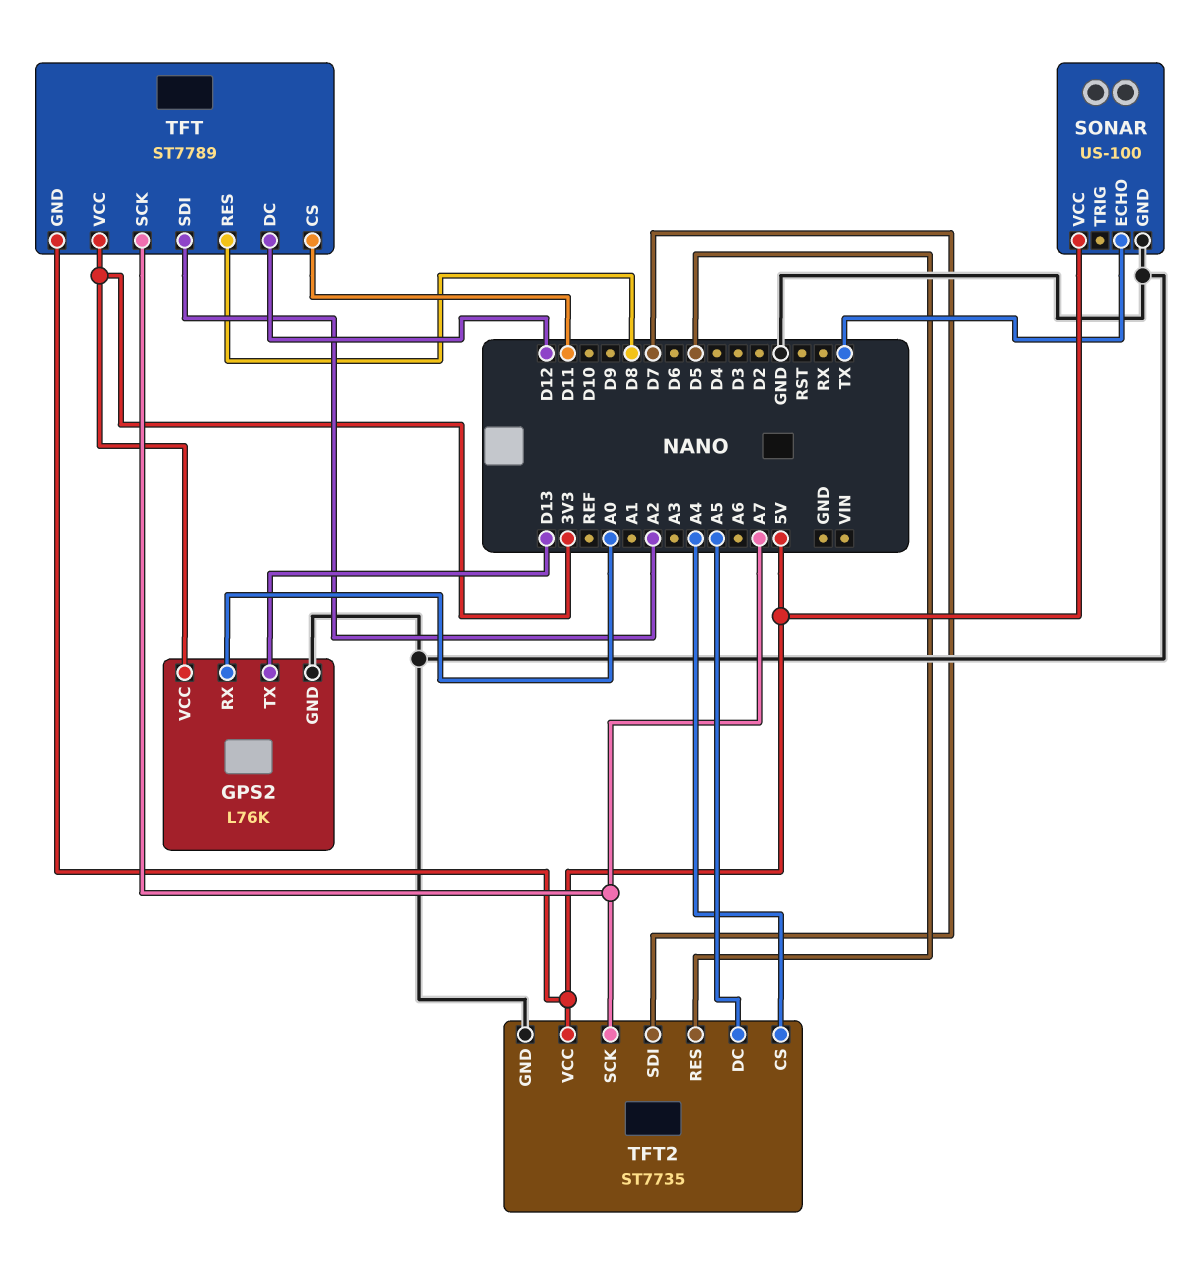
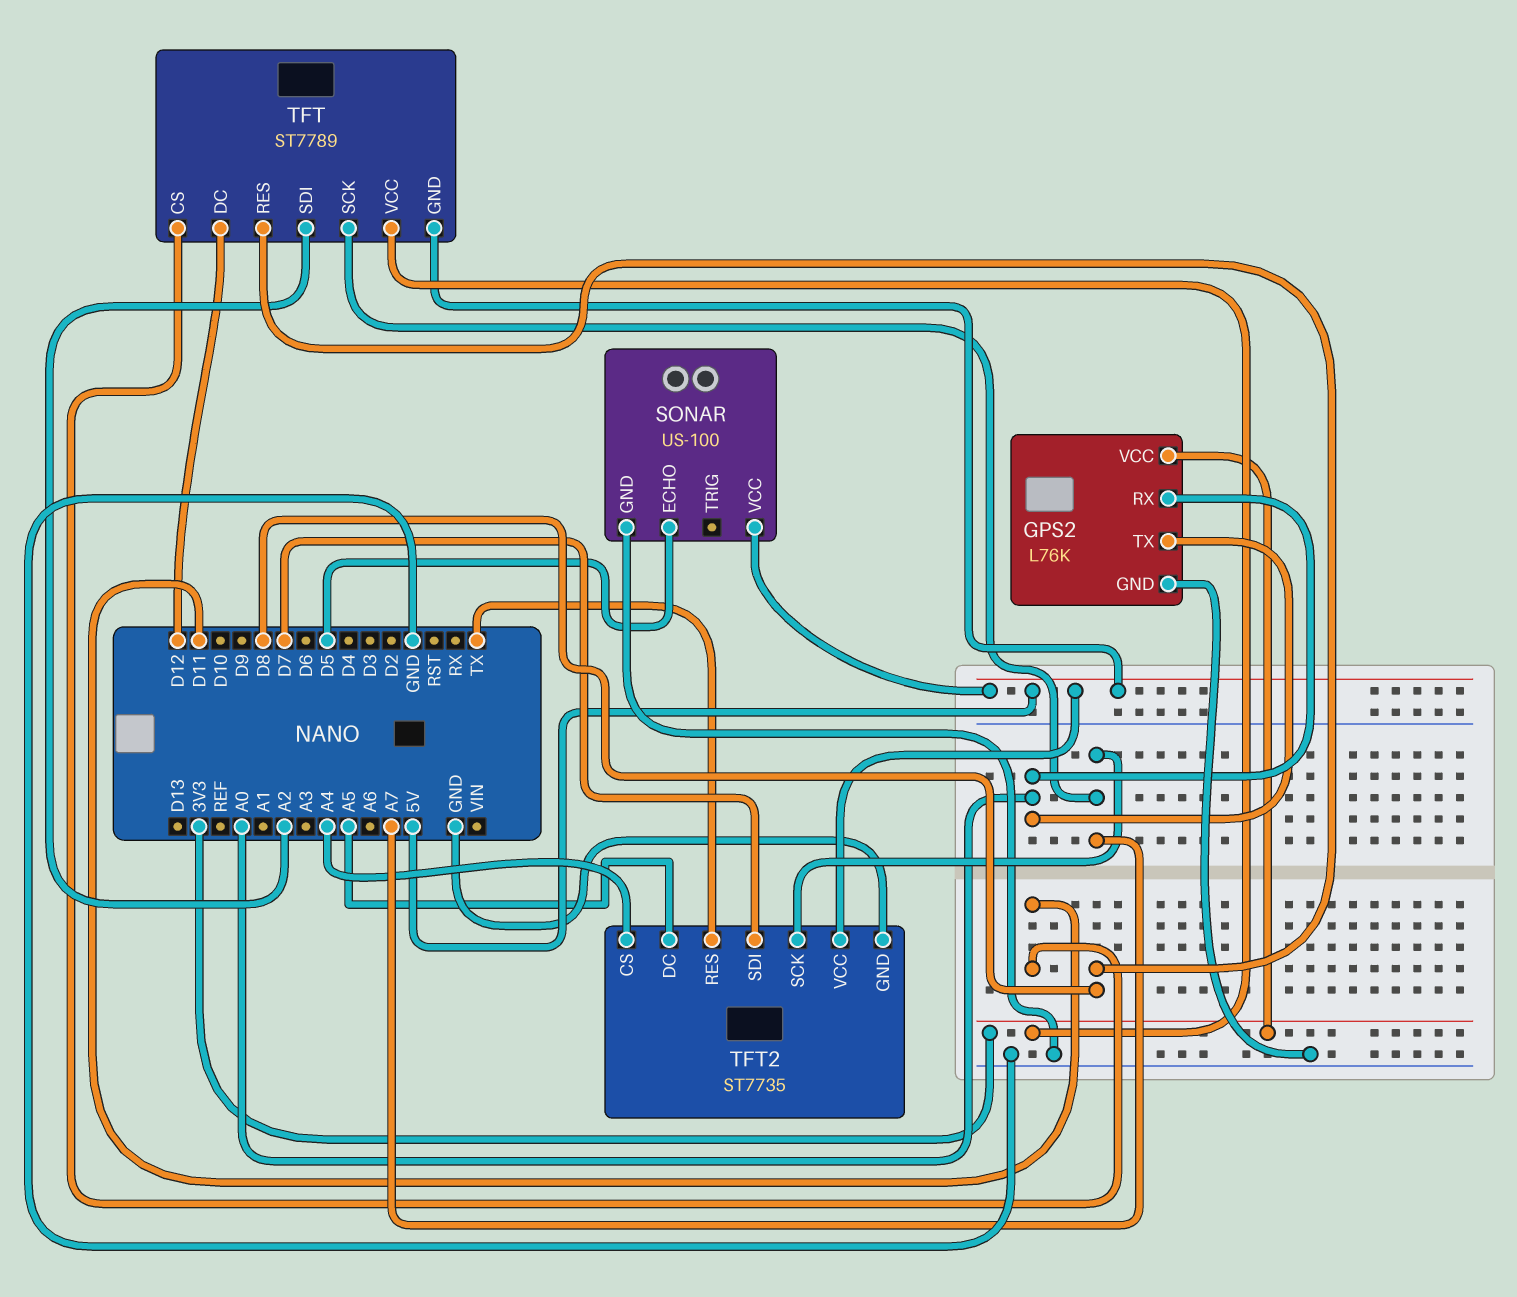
GPS2 pin TX: D13 -> A0
SONAR pin ECHO: TX -> D5
TFT2 pin RES: D5 -> TX

